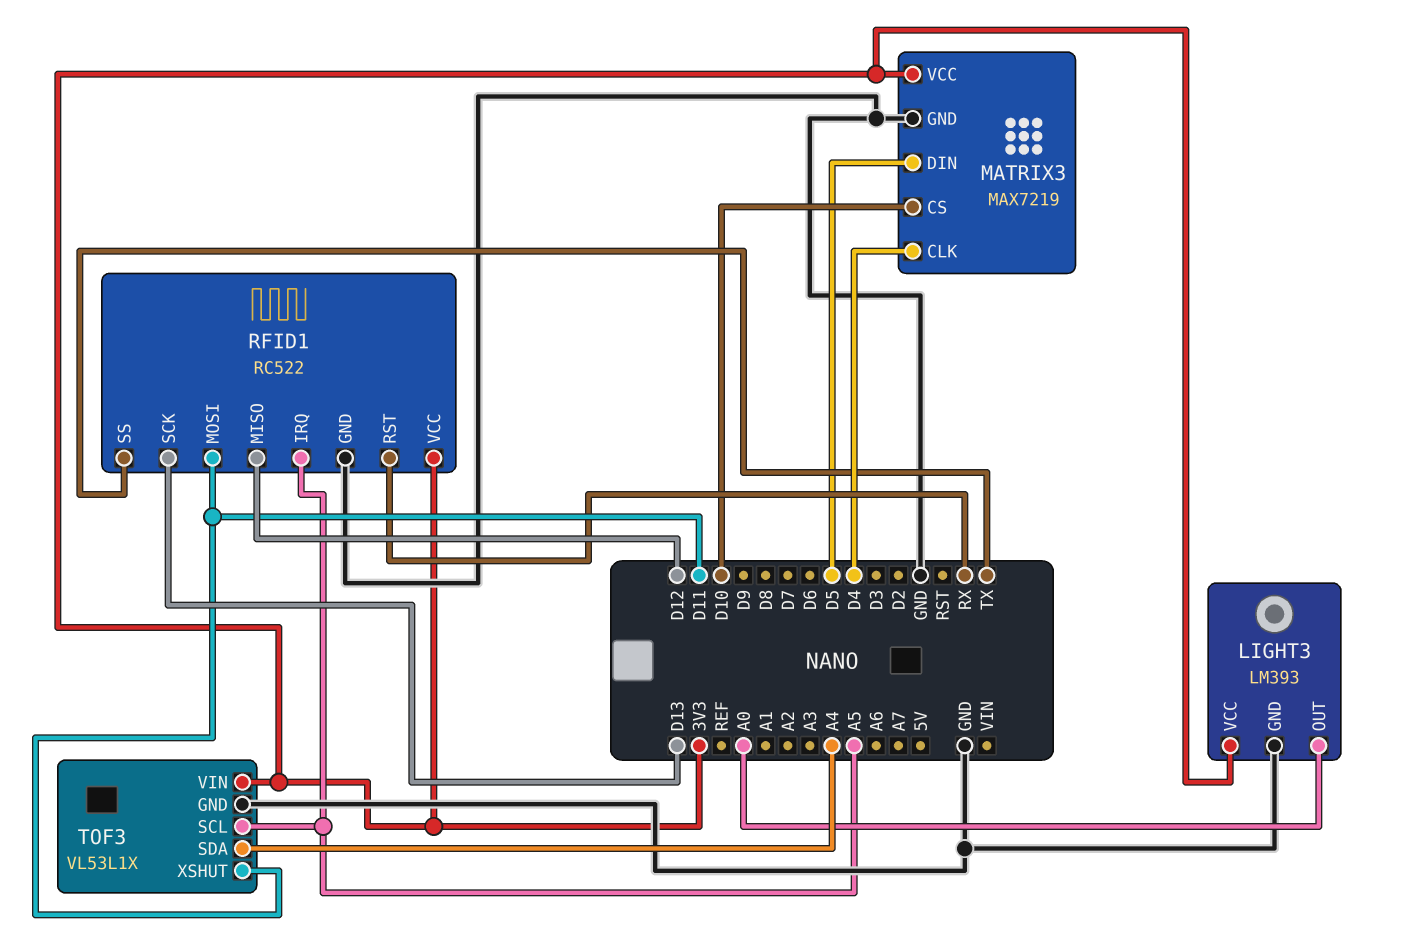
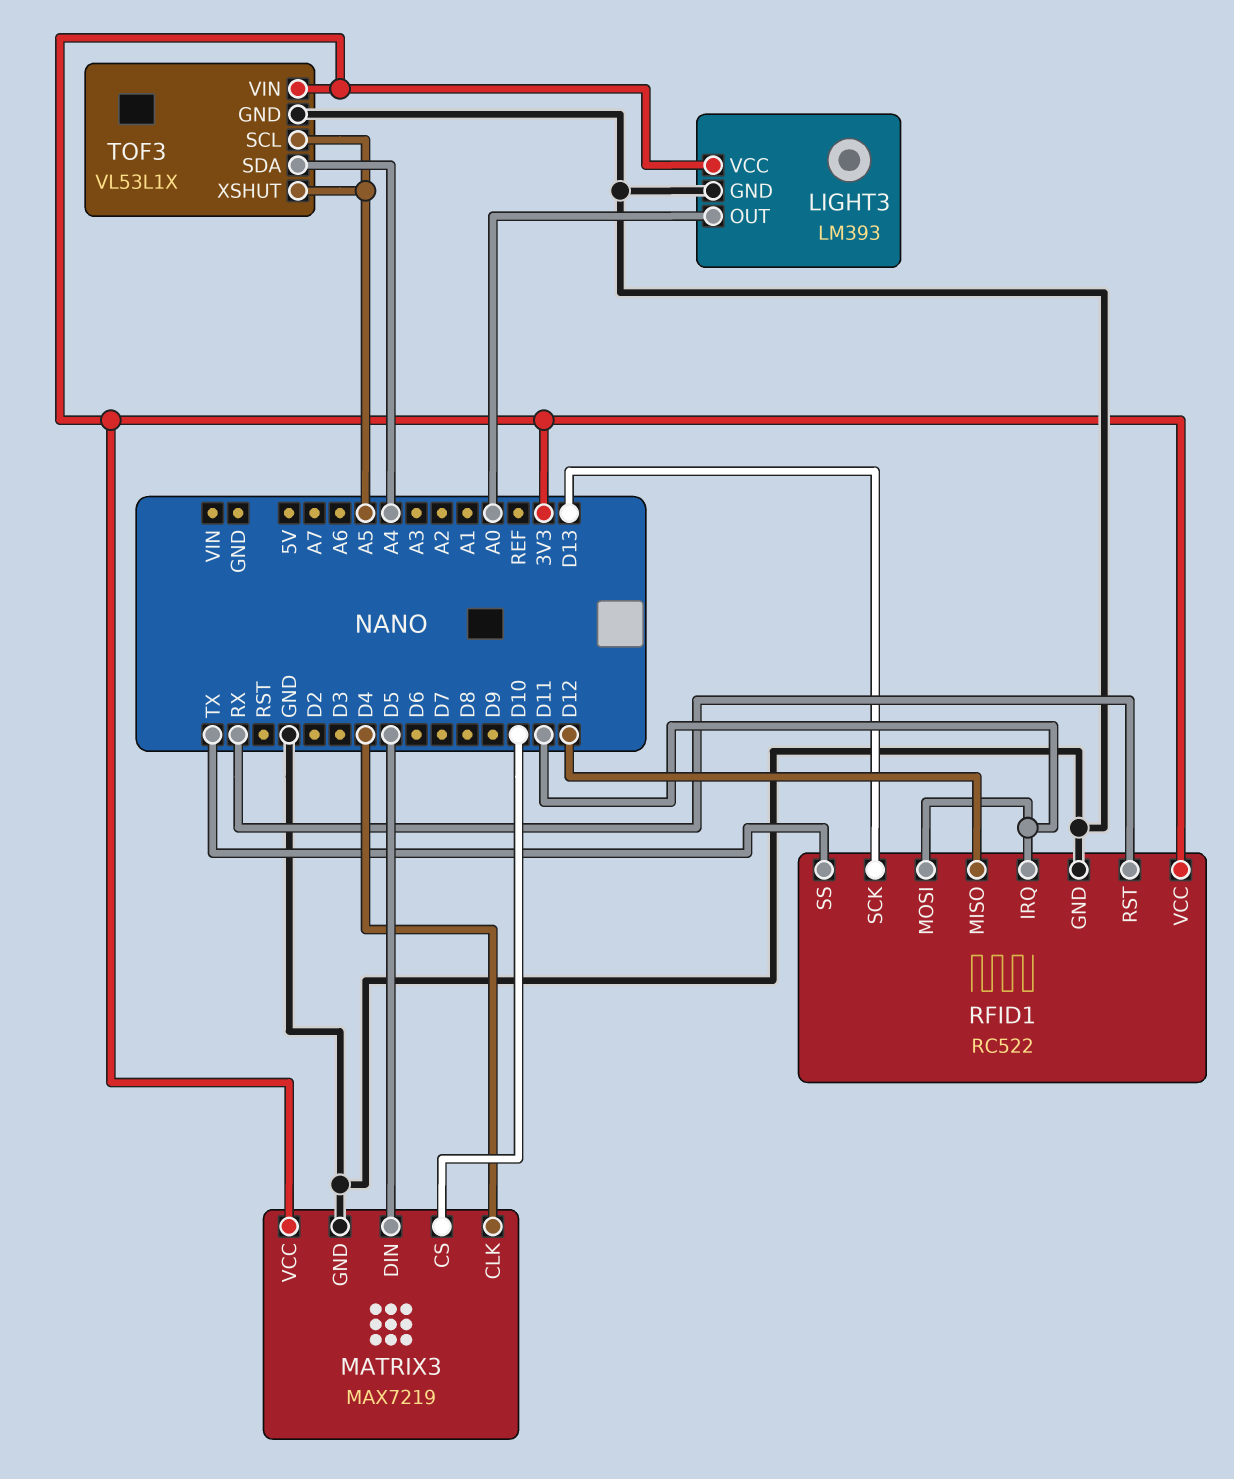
RFID1 pin IRQ: A5 -> D11
TOF3 pin XSHUT: D11 -> A5

